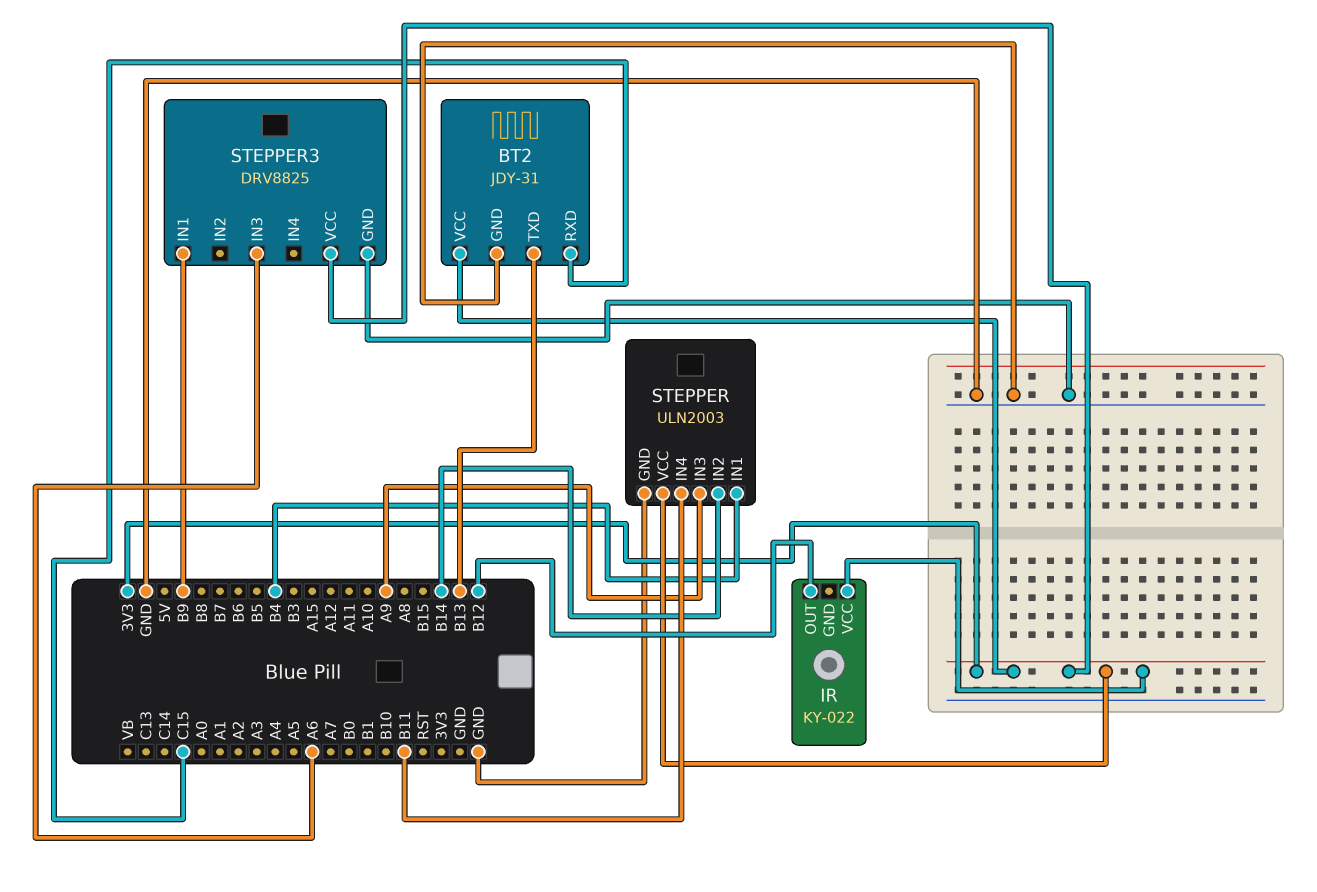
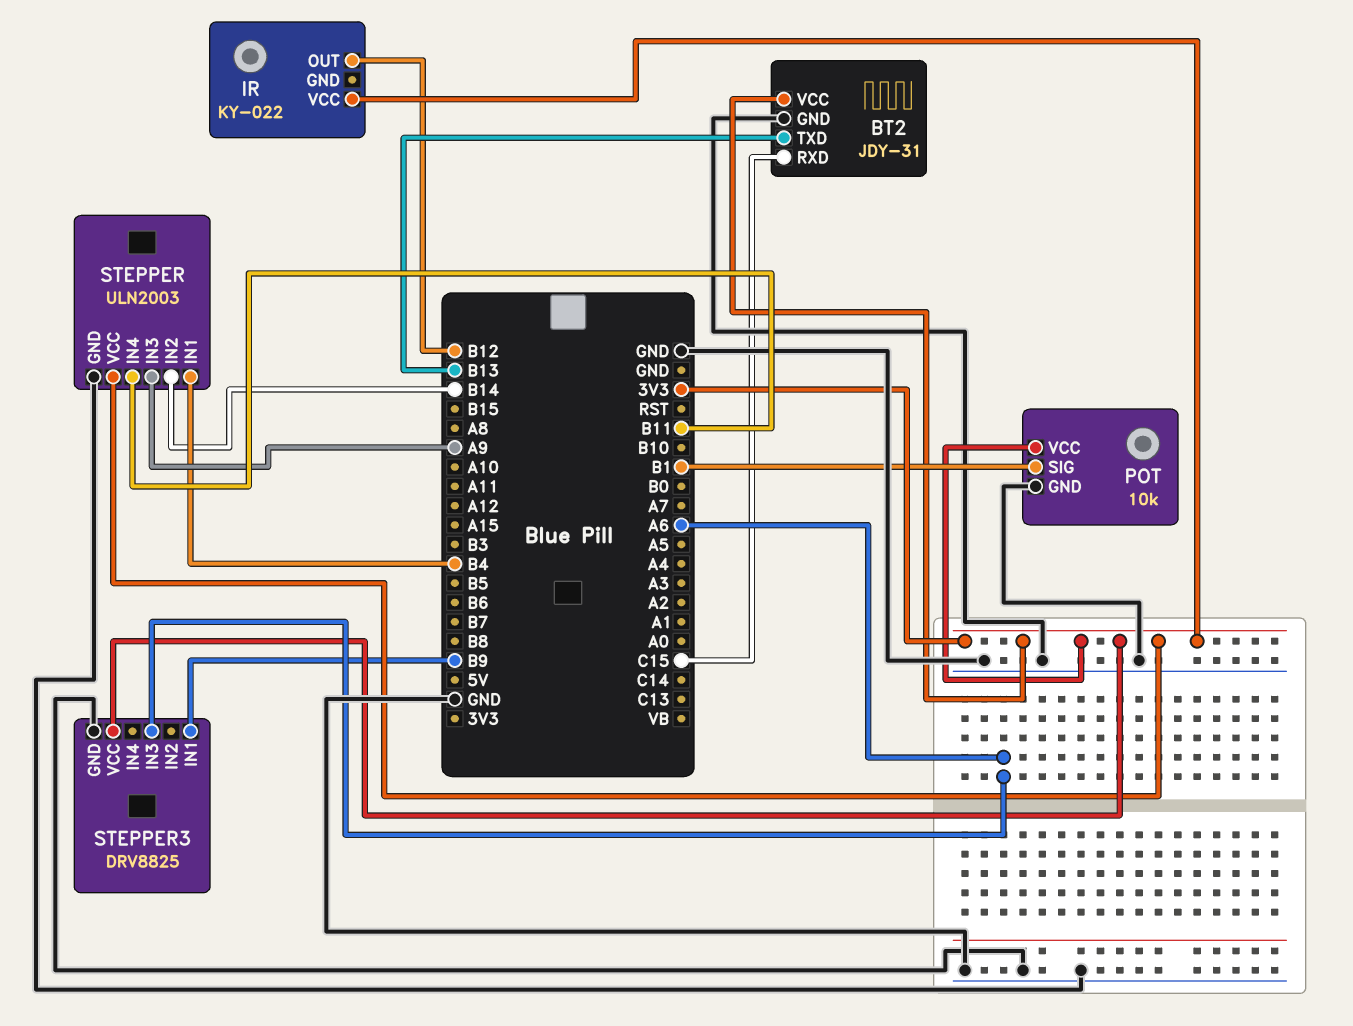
POT: none -> 10k
POT pin GND: none -> GND
POT pin SIG: none -> B1
POT pin VCC: none -> 3V3

